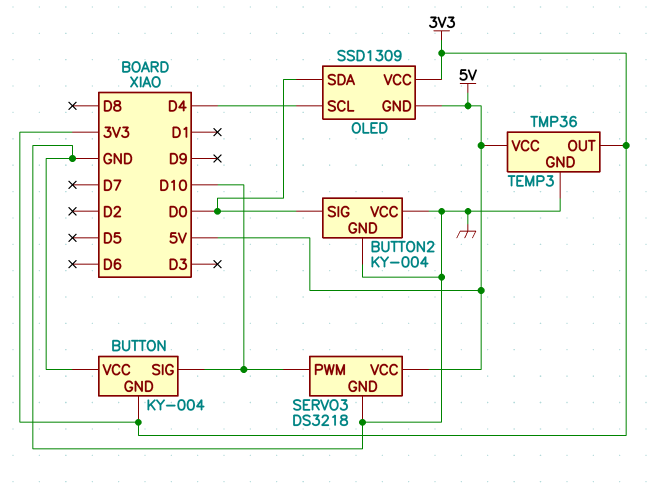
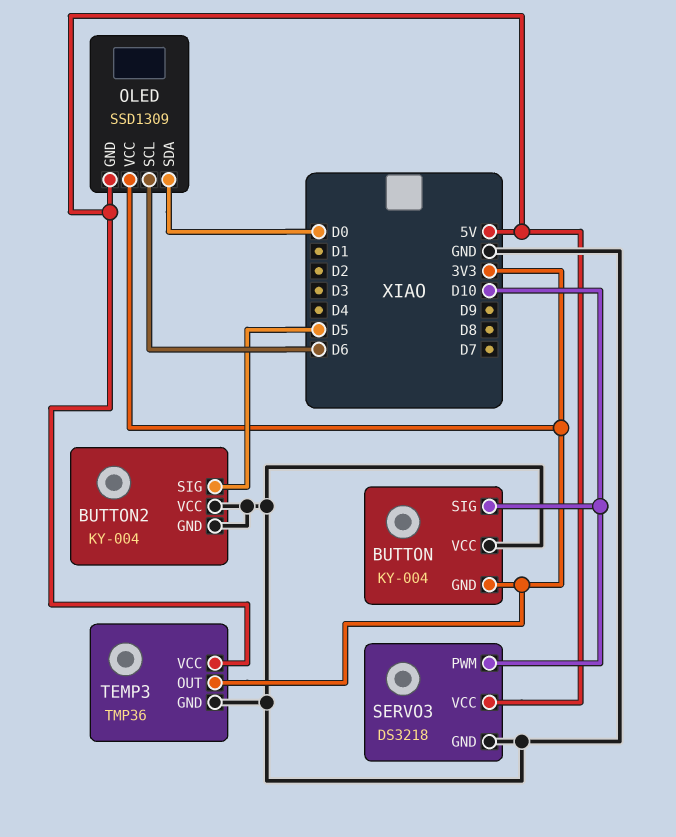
BUTTON2 pin SIG: D0 -> D5
OLED pin SCL: D4 -> D6

